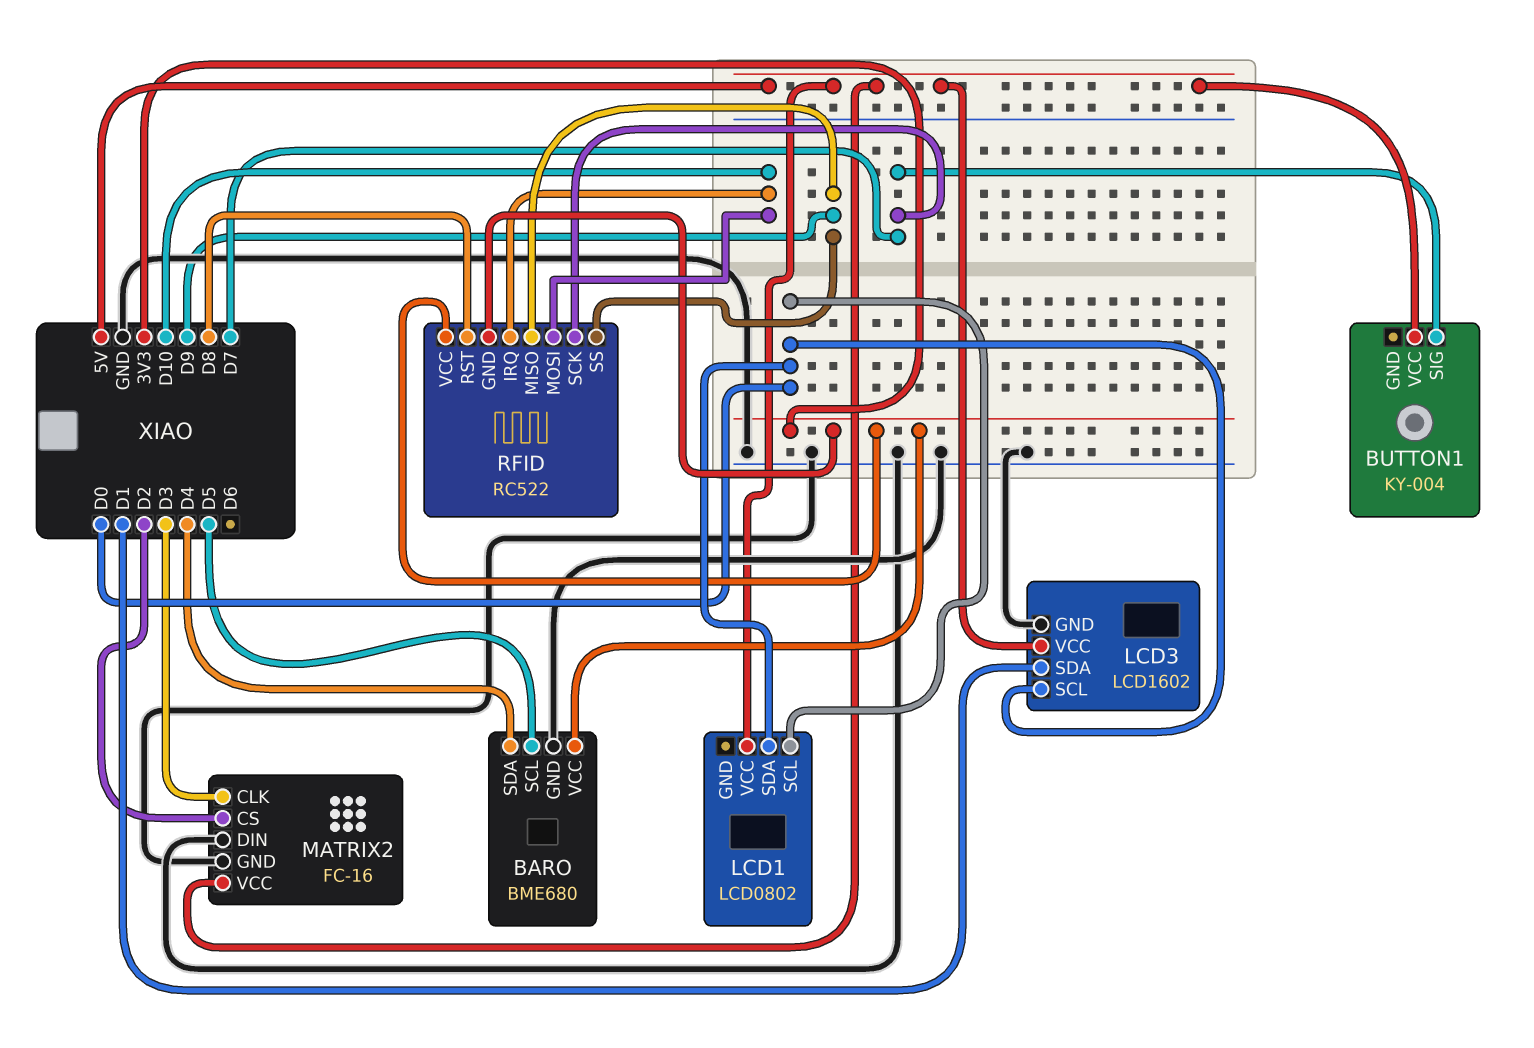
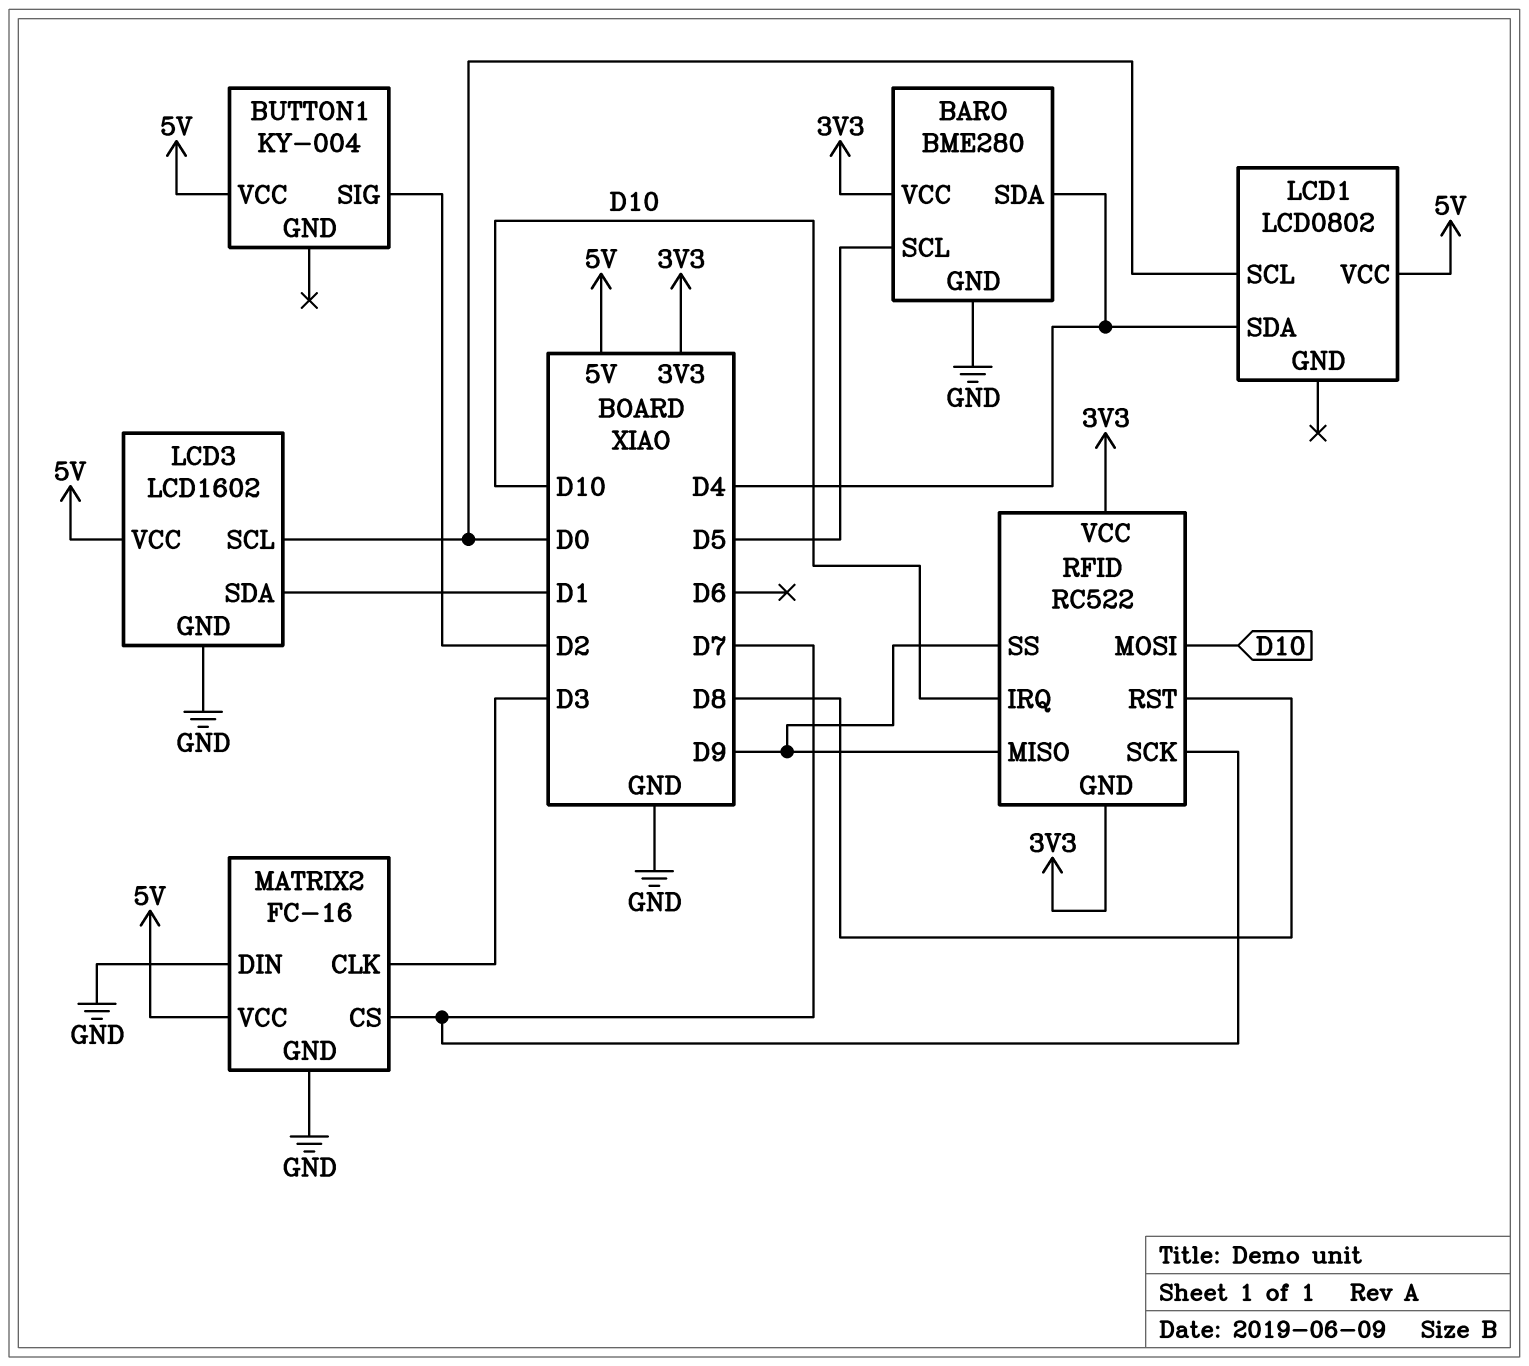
BARO: BME680 -> BME280
BUTTON1 pin SIG: D7 -> D2
LCD1 pin SDA: D0 -> D4
MATRIX2 pin CS: D2 -> D7

